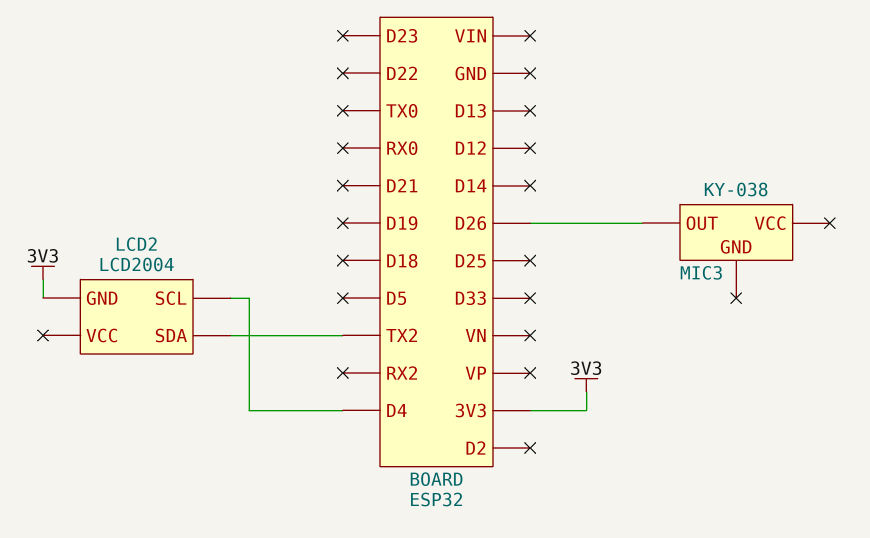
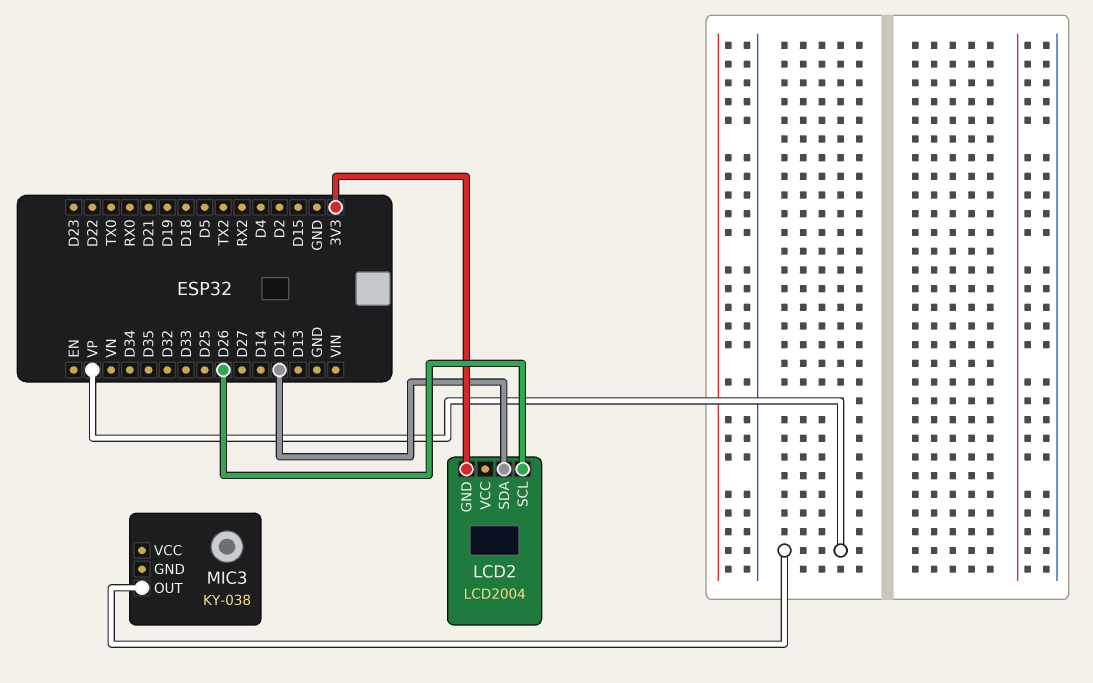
LCD2 pin SCL: D4 -> D26
LCD2 pin SDA: TX2 -> D12
MIC3 pin OUT: D26 -> VP

